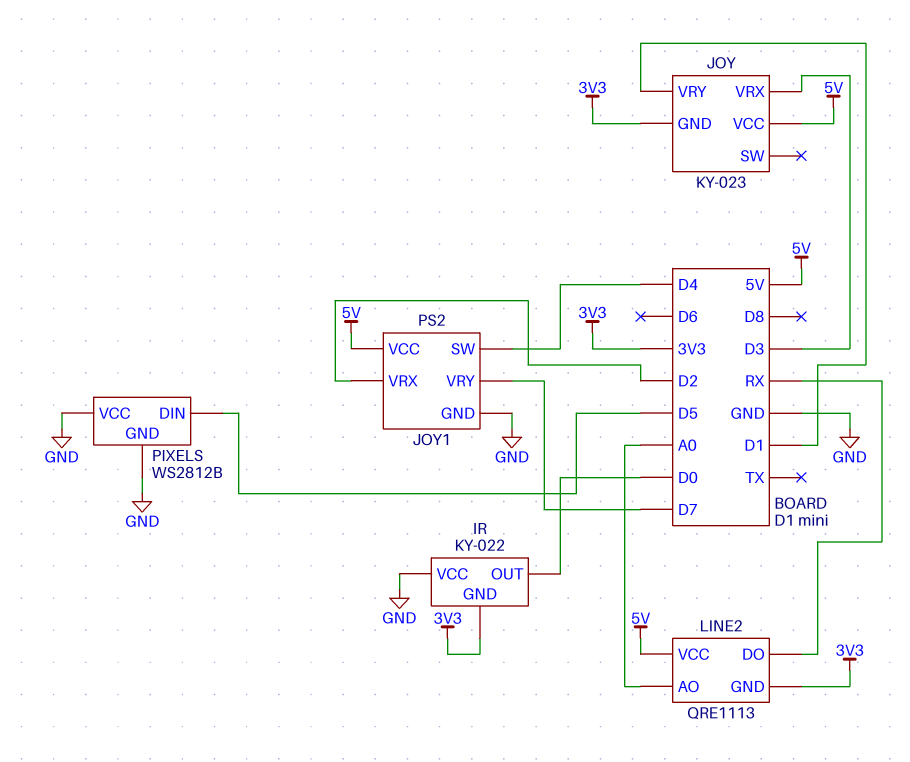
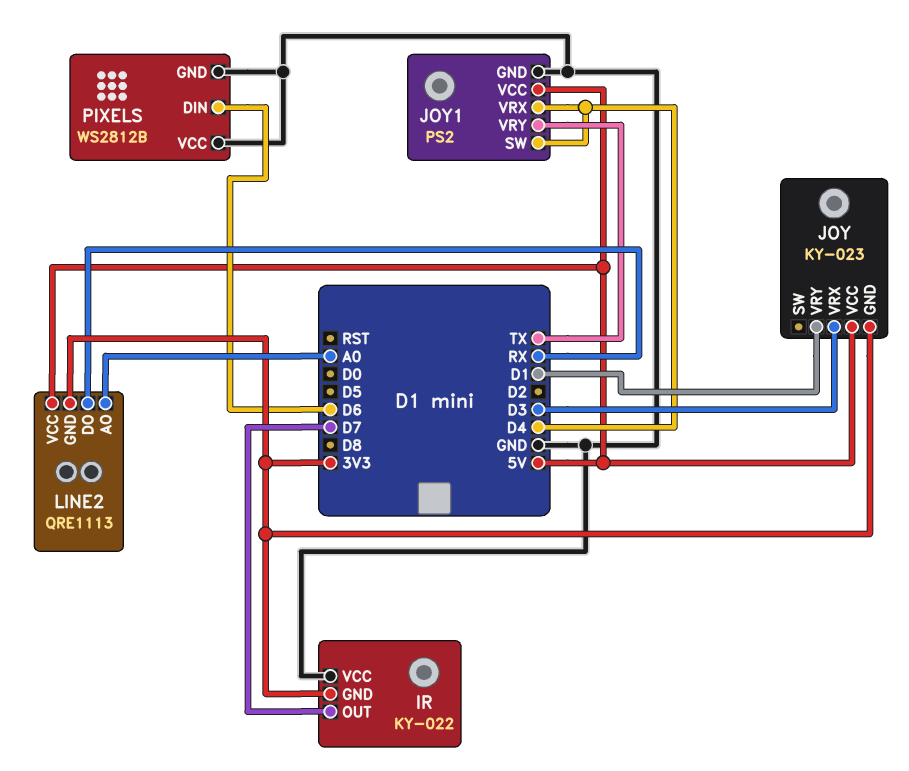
IR pin OUT: D0 -> D7
JOY1 pin VRX: D2 -> D4
JOY1 pin VRY: D7 -> TX
PIXELS pin DIN: D5 -> D6

